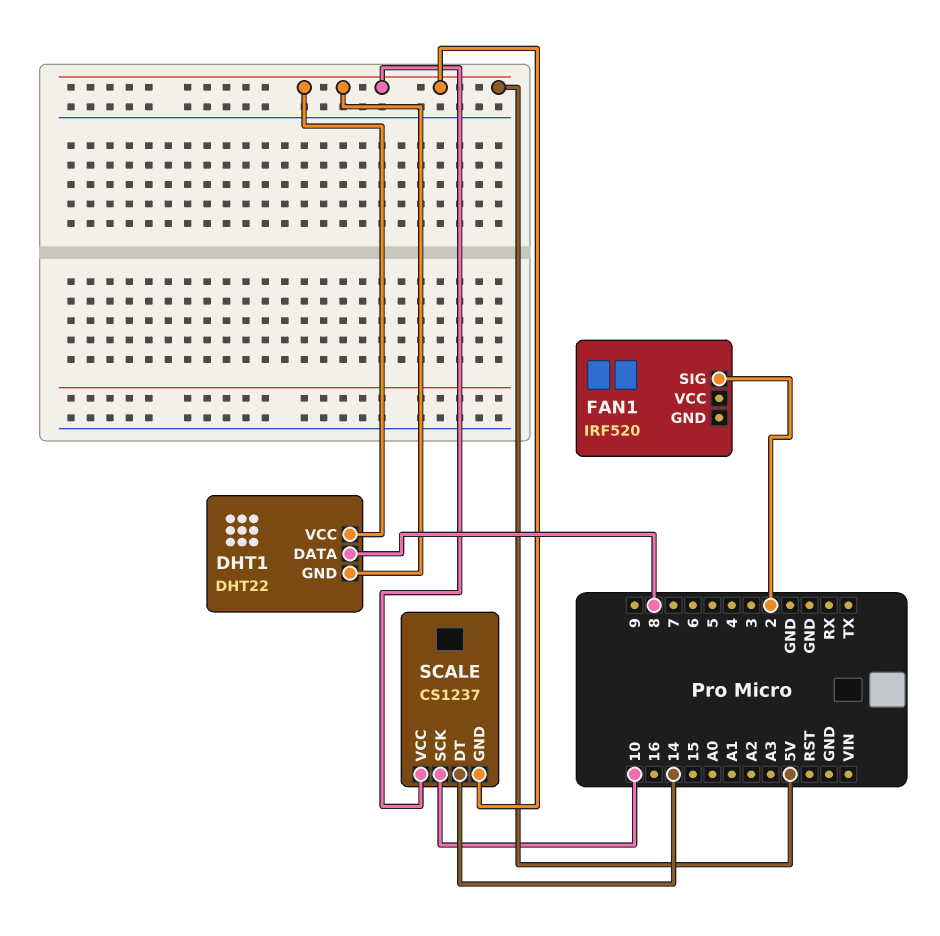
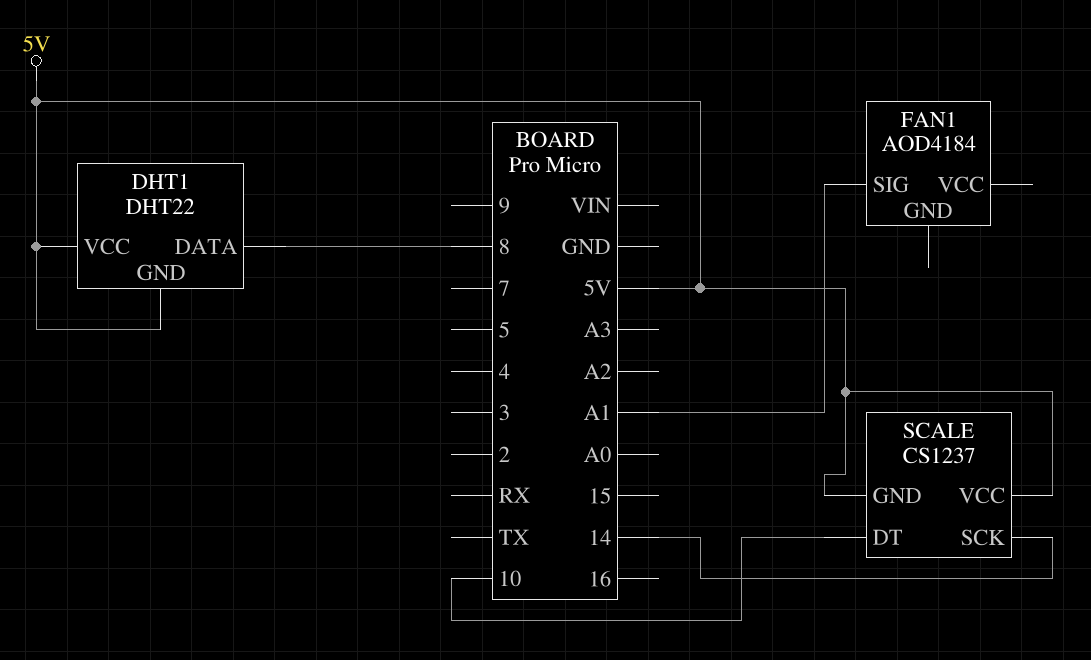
FAN1: IRF520 -> AOD4184
FAN1 pin SIG: 2 -> A1
SCALE pin DT: 14 -> 10
SCALE pin SCK: 10 -> 14

